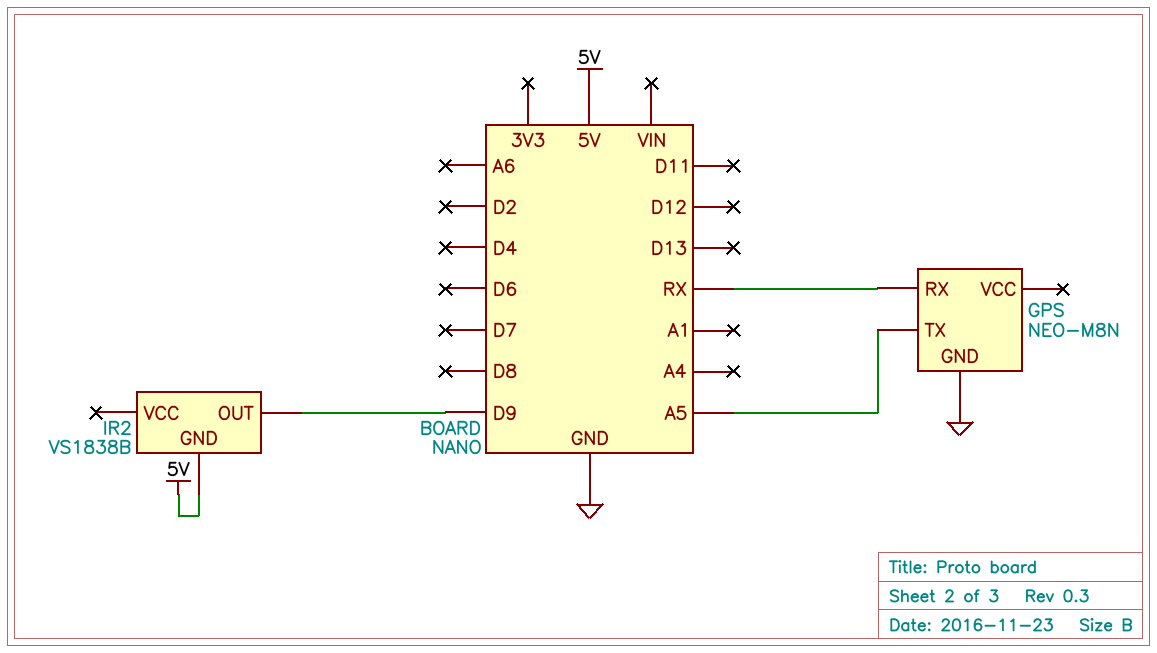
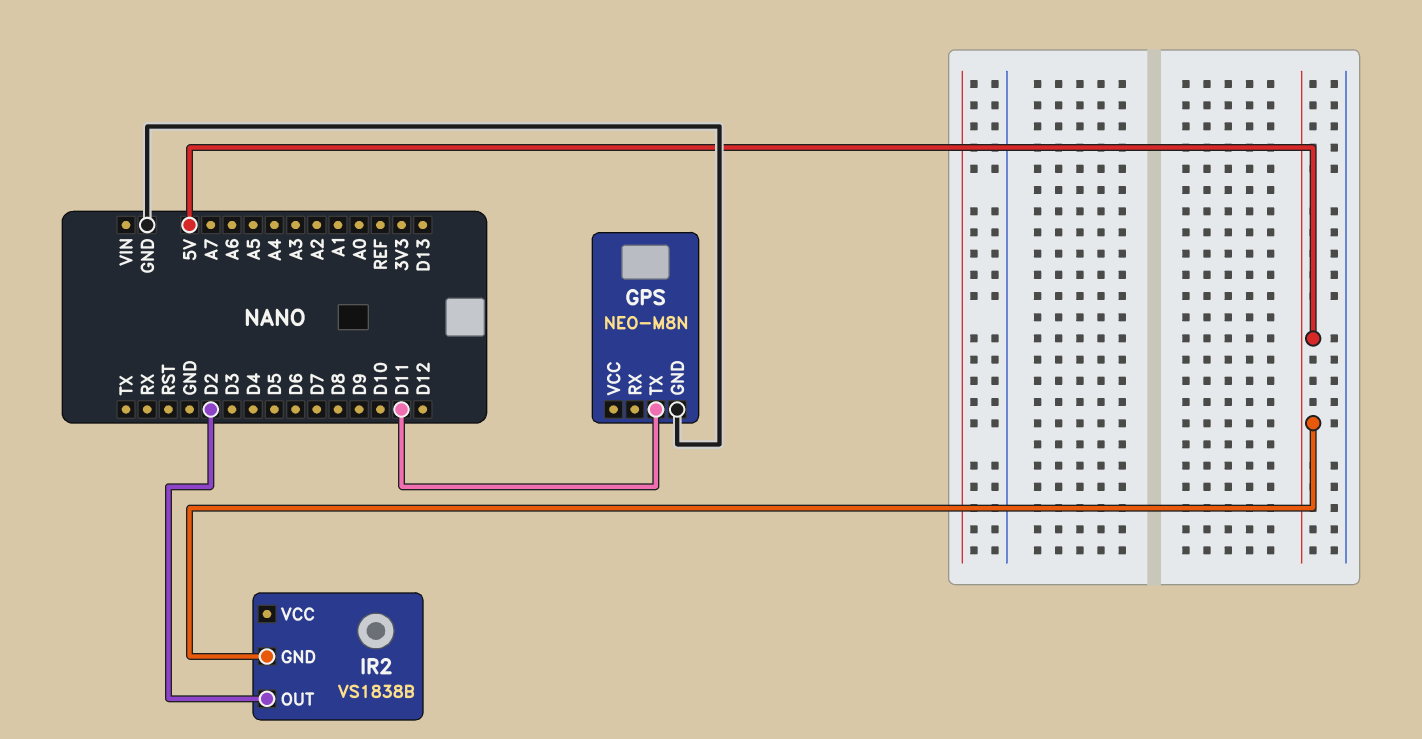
GPS pin RX: RX -> none
GPS pin TX: A5 -> D11
IR2 pin OUT: D9 -> D2

